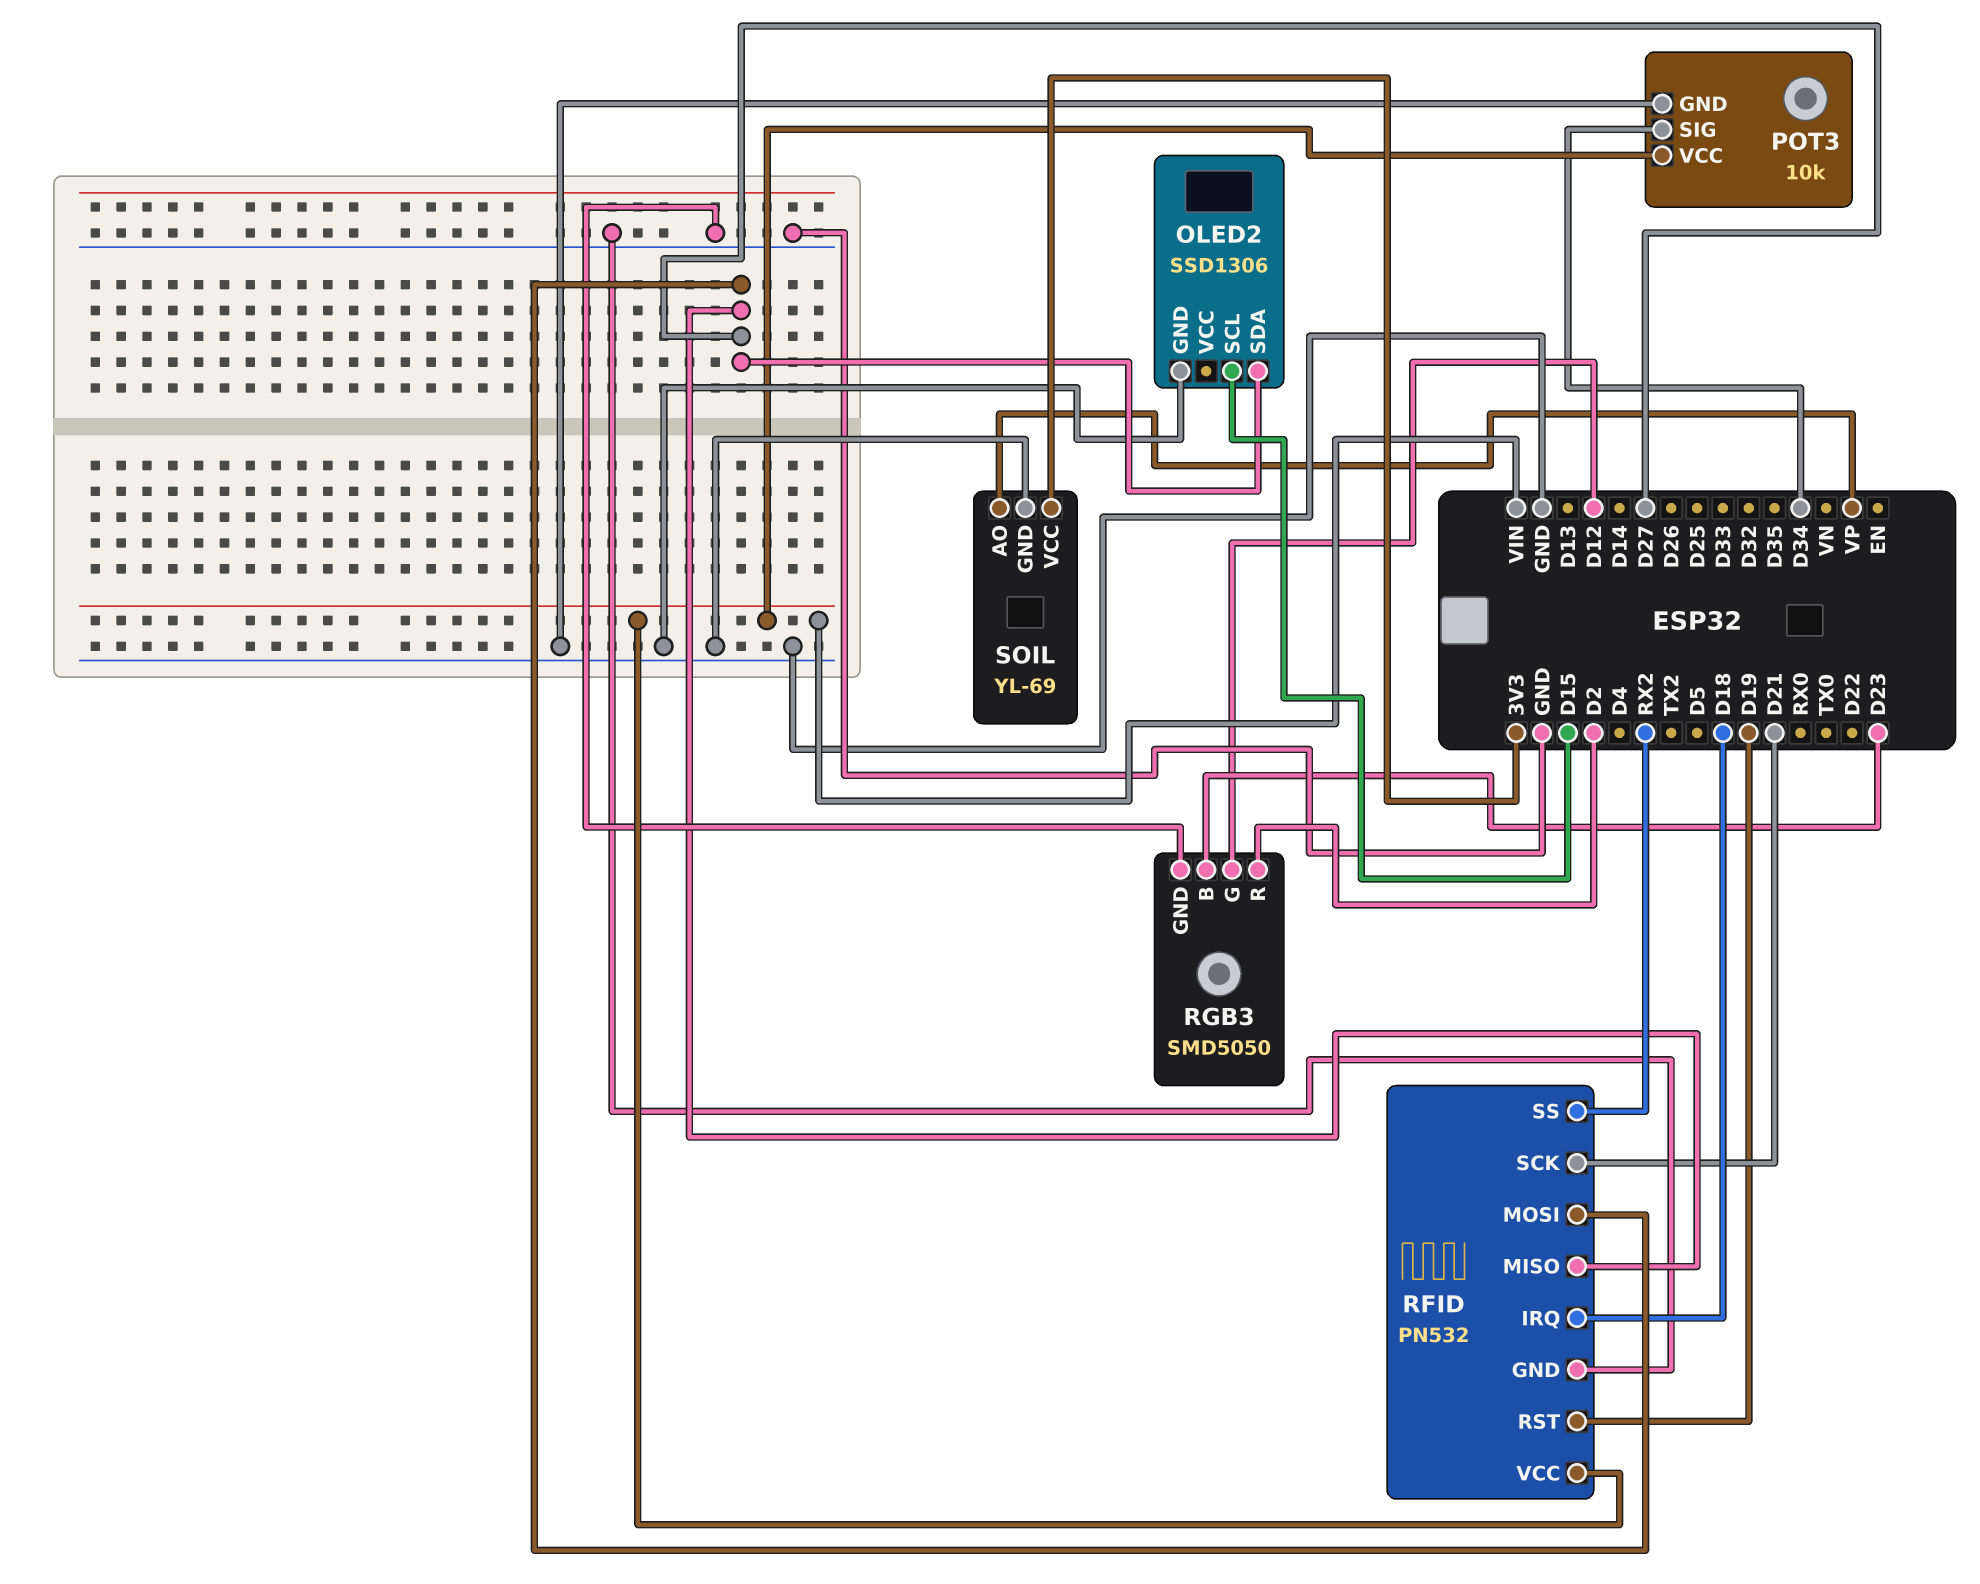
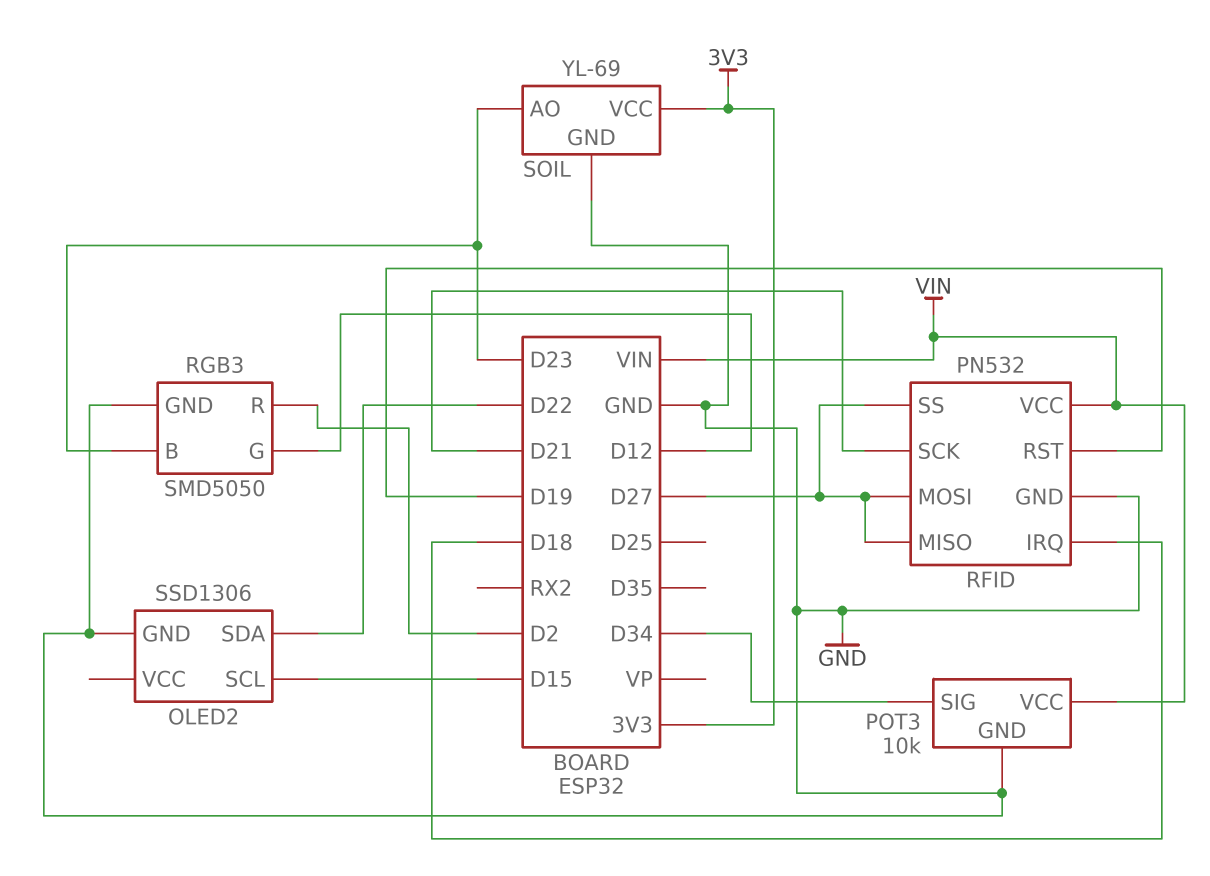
OLED2 pin SDA: D27 -> D22
RFID pin SS: RX2 -> D27
SOIL pin AO: VP -> D23

